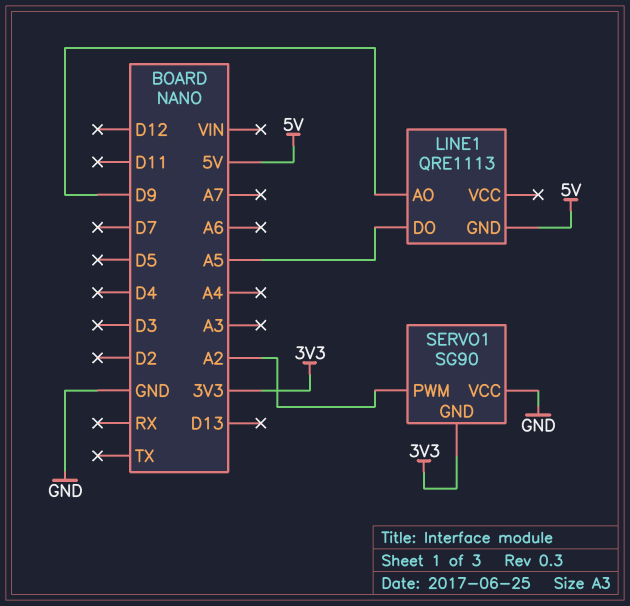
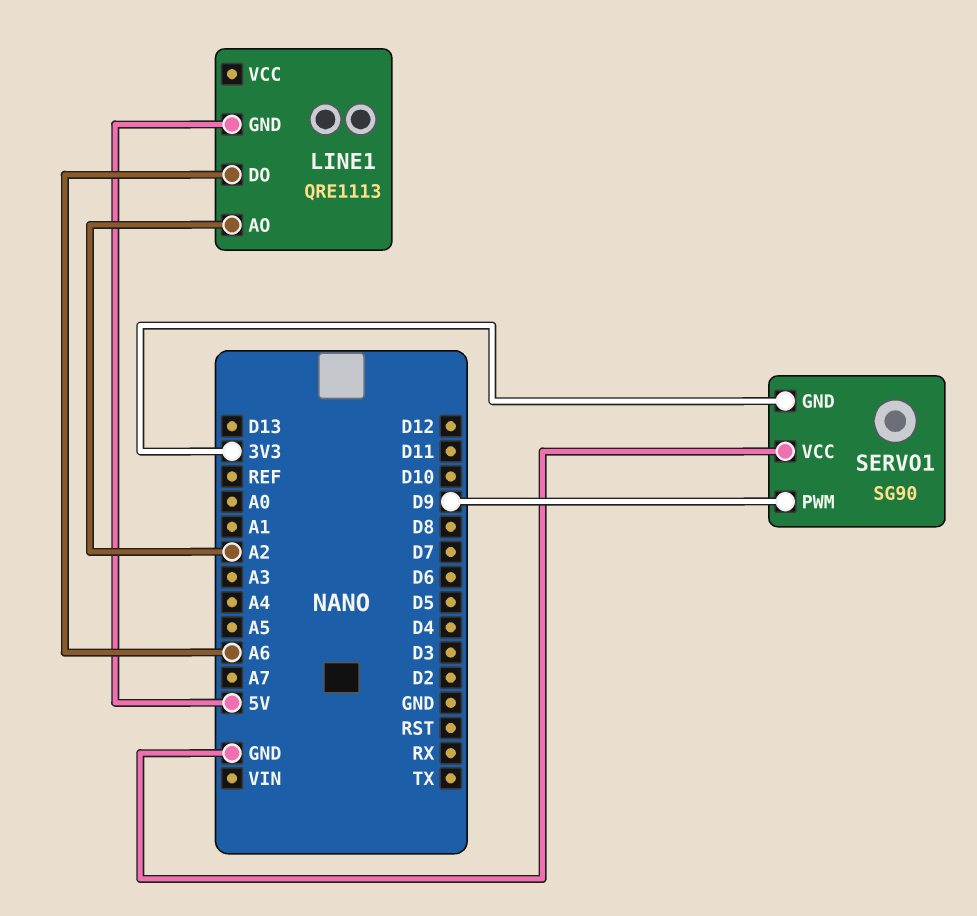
LINE1 pin AO: D9 -> A2
LINE1 pin DO: A5 -> A6
SERVO1 pin PWM: A2 -> D9

